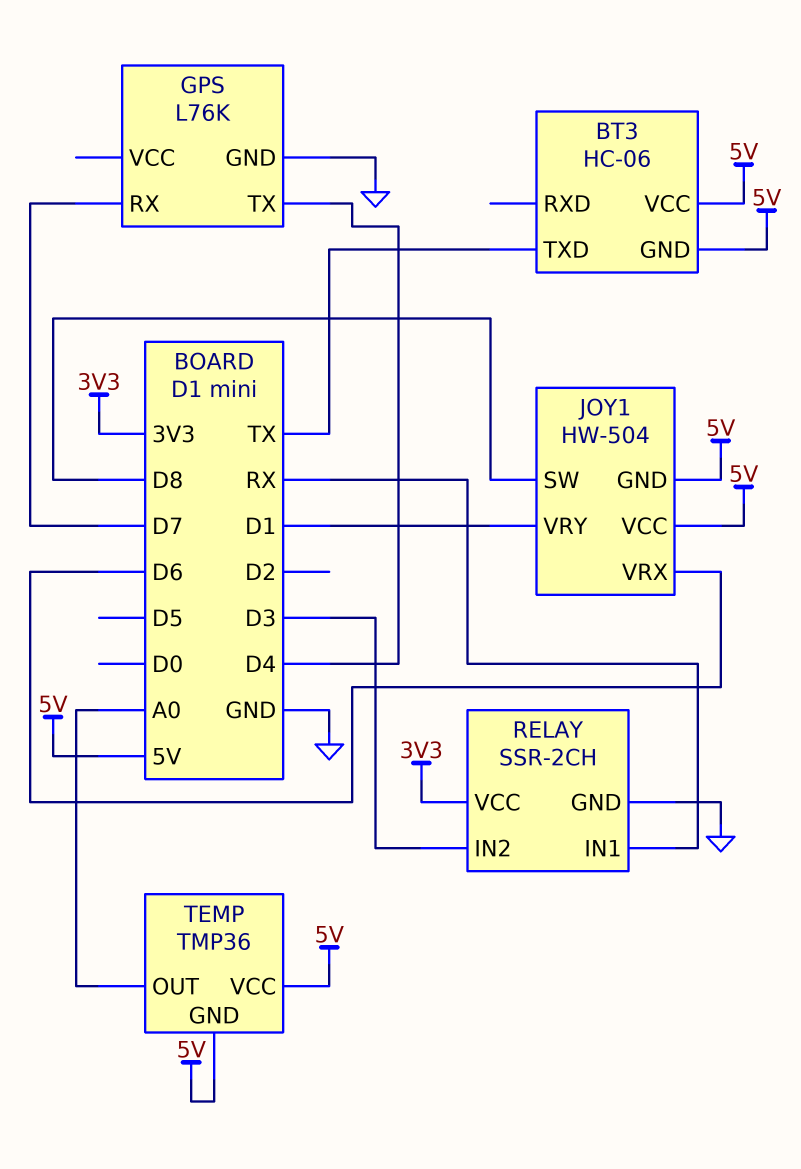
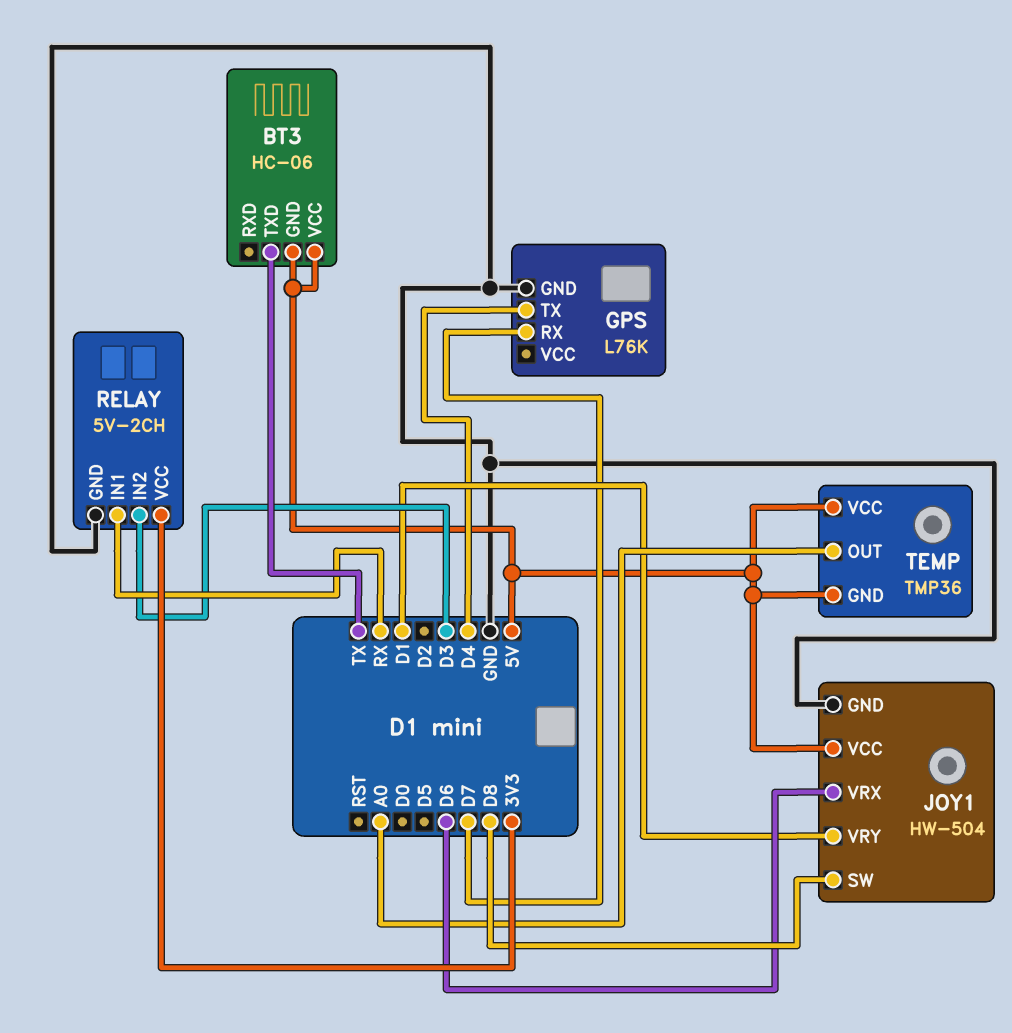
JOY1 pin GND: 5V -> GND
RELAY: SSR-2CH -> 5V-2CH

